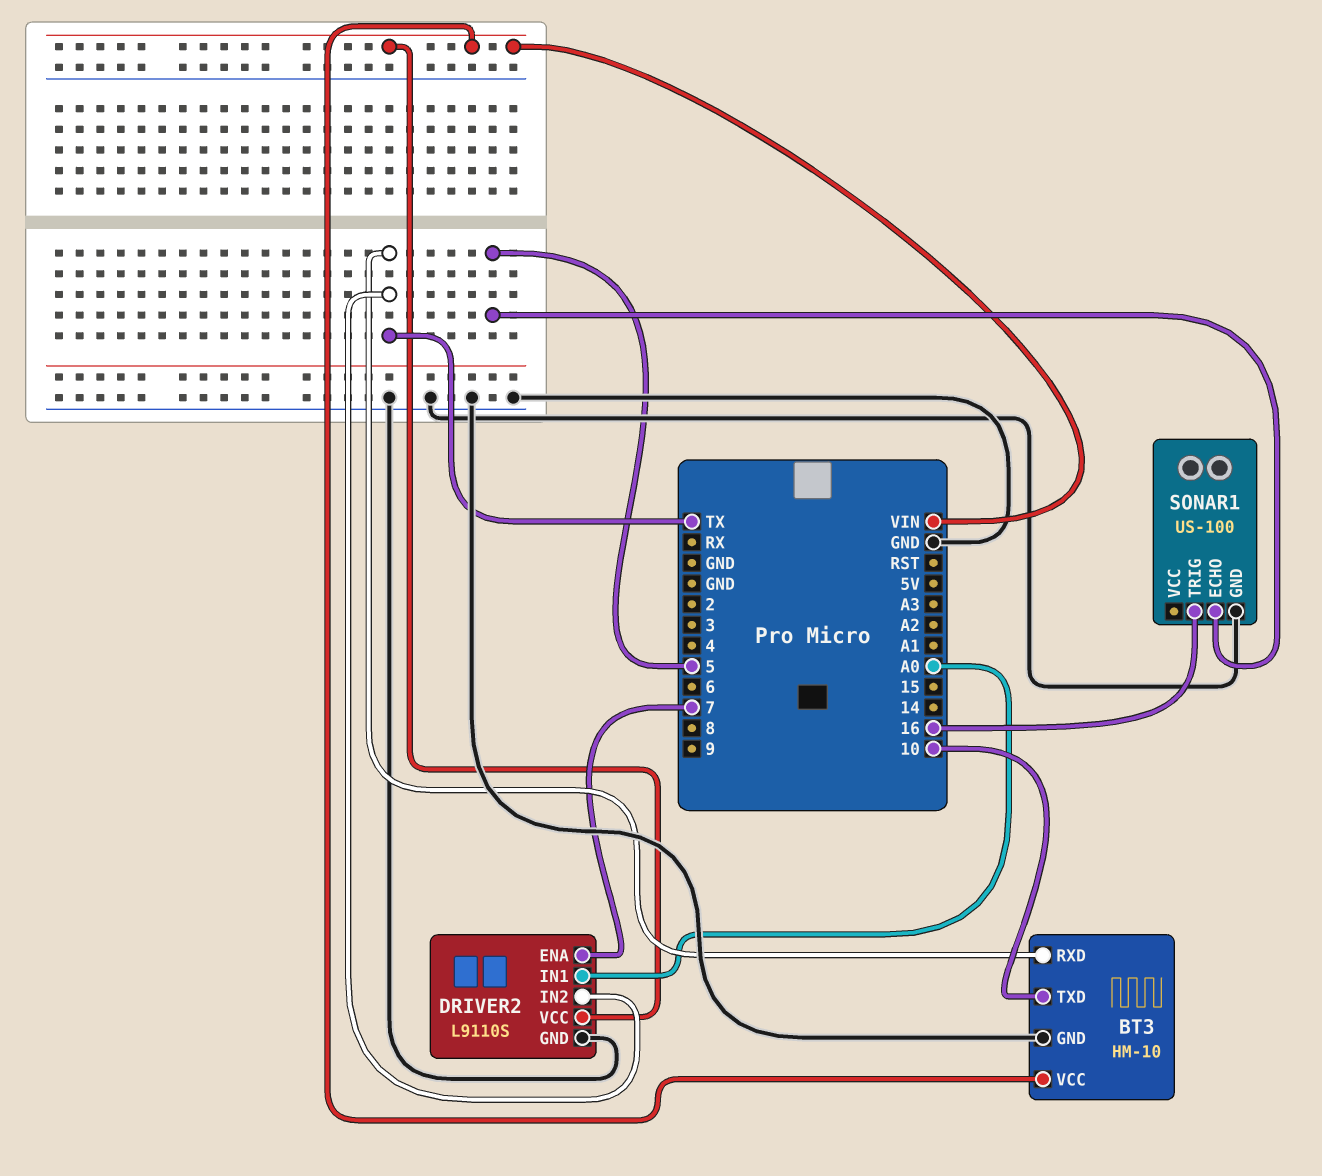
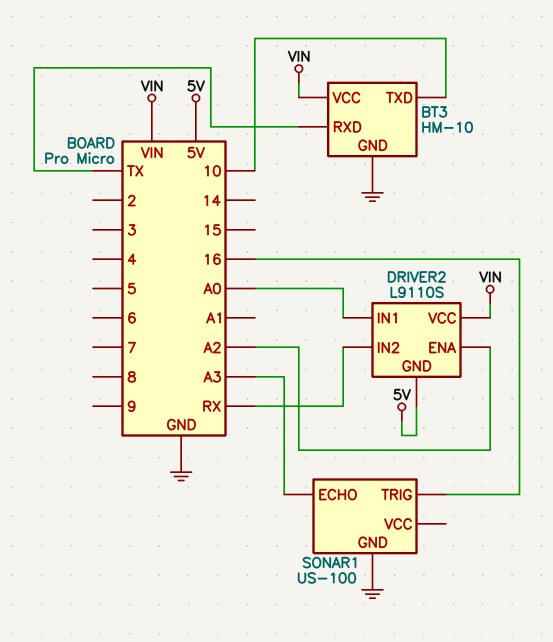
DRIVER2 pin ENA: 7 -> A2
DRIVER2 pin GND: GND -> 5V
DRIVER2 pin IN2: TX -> RX
SONAR1 pin ECHO: 5 -> A3

